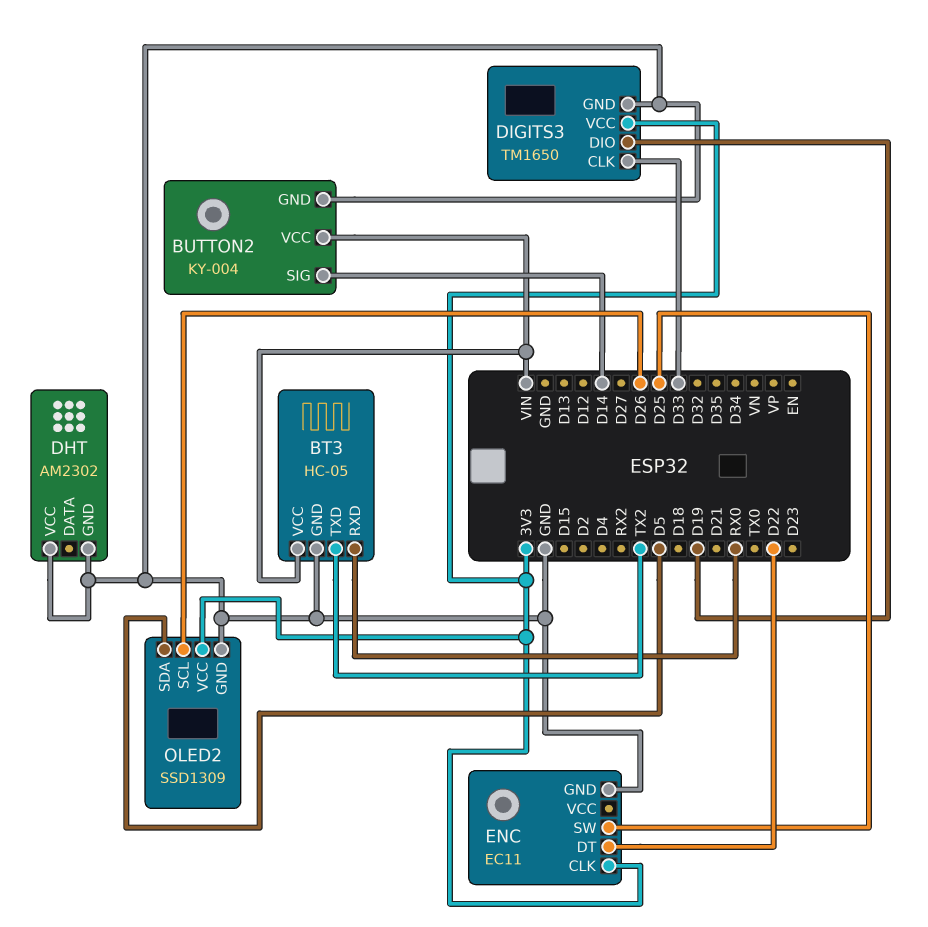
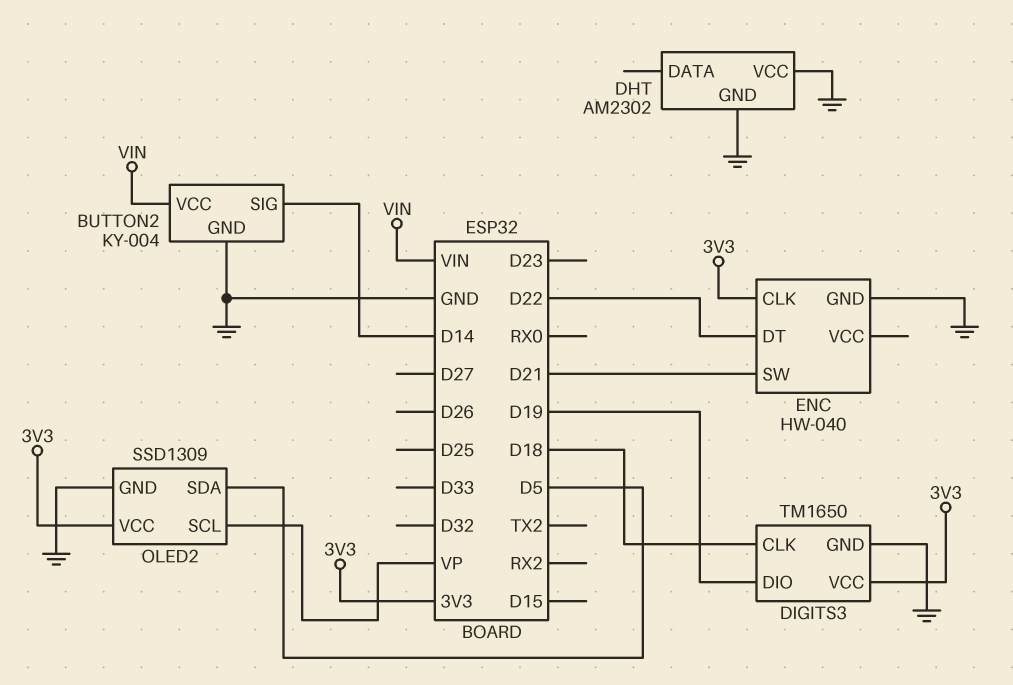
BT3: HC-05 -> none
BT3 pin GND: GND -> none
BT3 pin RXD: RX0 -> none
BT3 pin TXD: TX2 -> none
BT3 pin VCC: VIN -> none
DIGITS3 pin CLK: D33 -> D18
ENC: EC11 -> HW-040
ENC pin SW: D25 -> D21
OLED2 pin SCL: D26 -> VP

